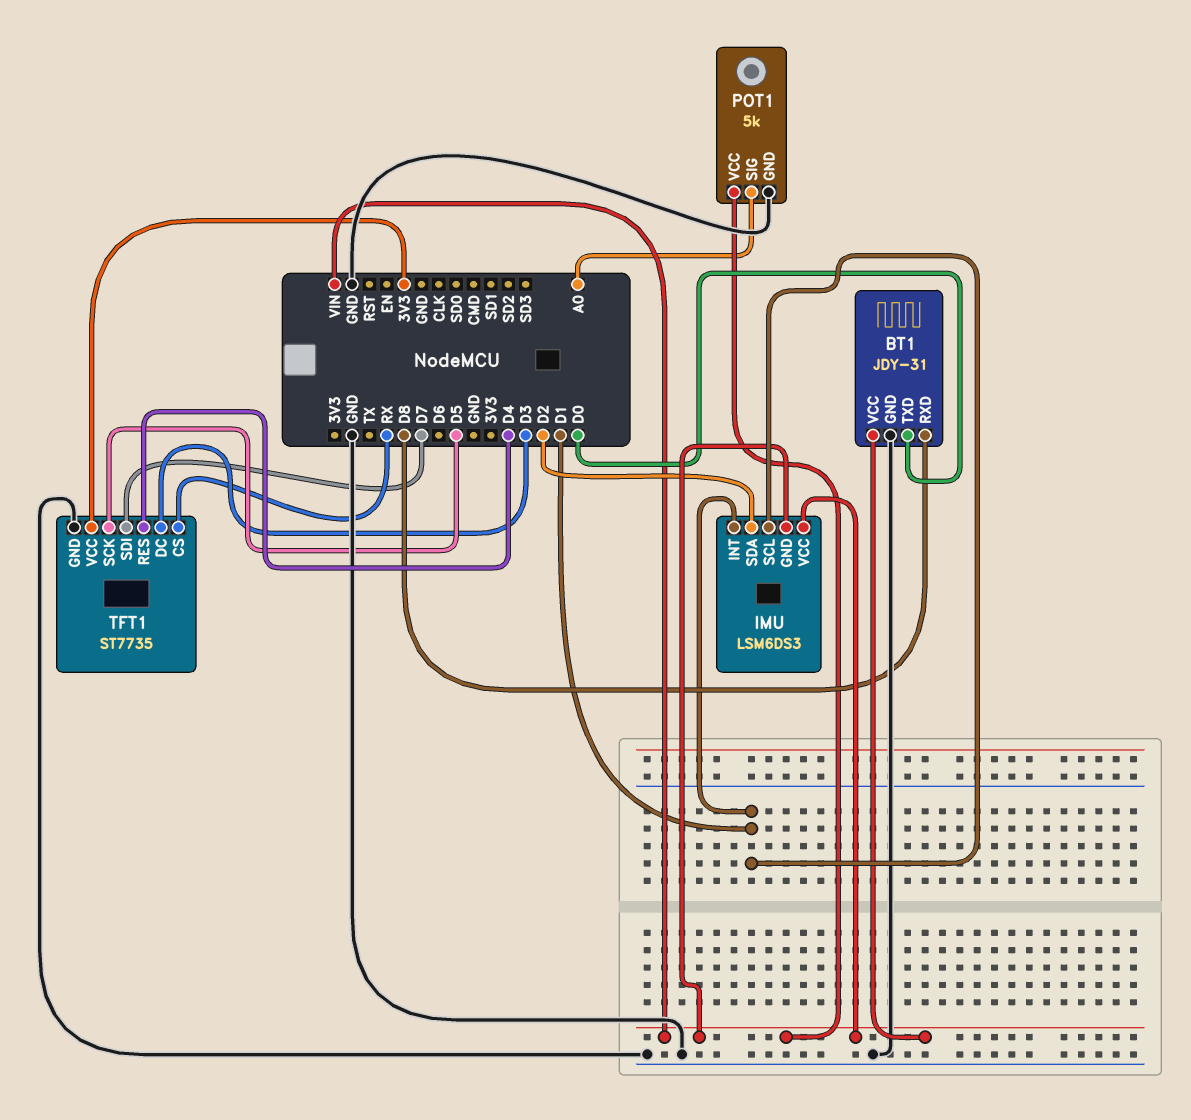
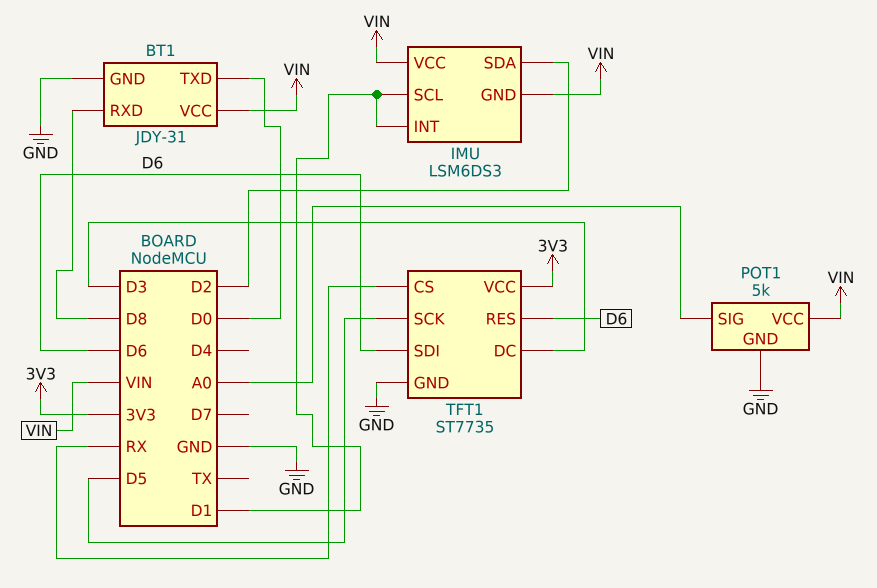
TFT1 pin RES: D4 -> D6
TFT1 pin SDI: D7 -> D6

